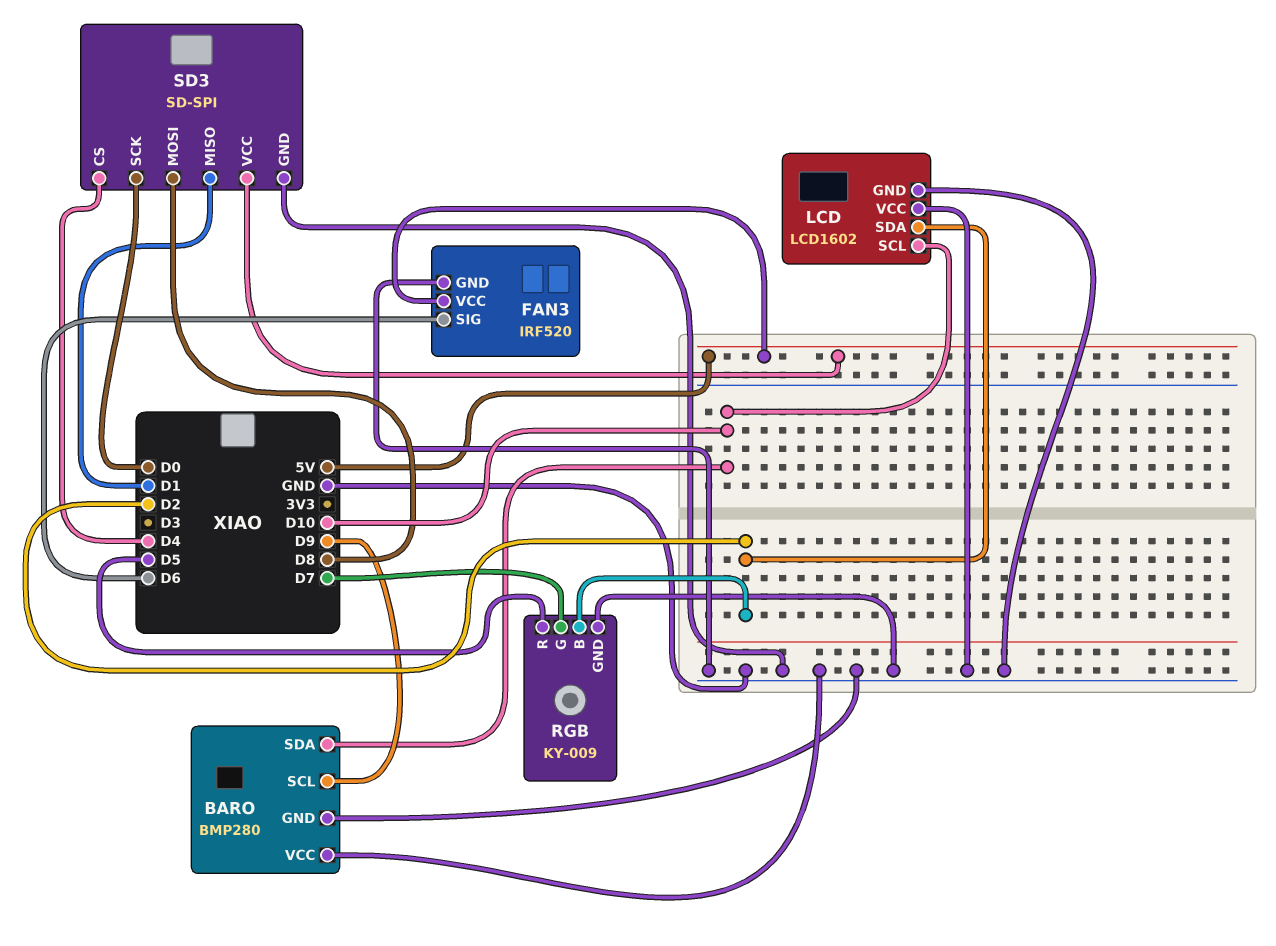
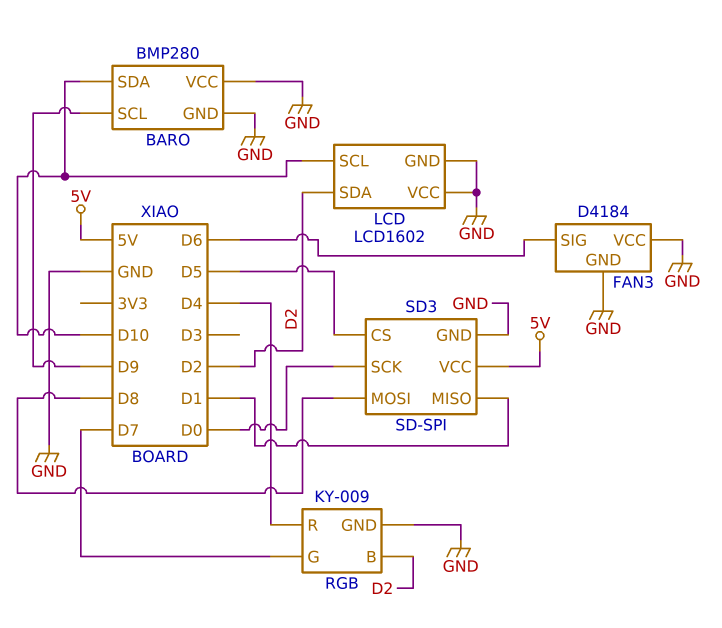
FAN3: IRF520 -> D4184
FAN3 pin VCC: 5V -> GND
RGB pin R: D5 -> D4
SD3 pin CS: D4 -> D5

